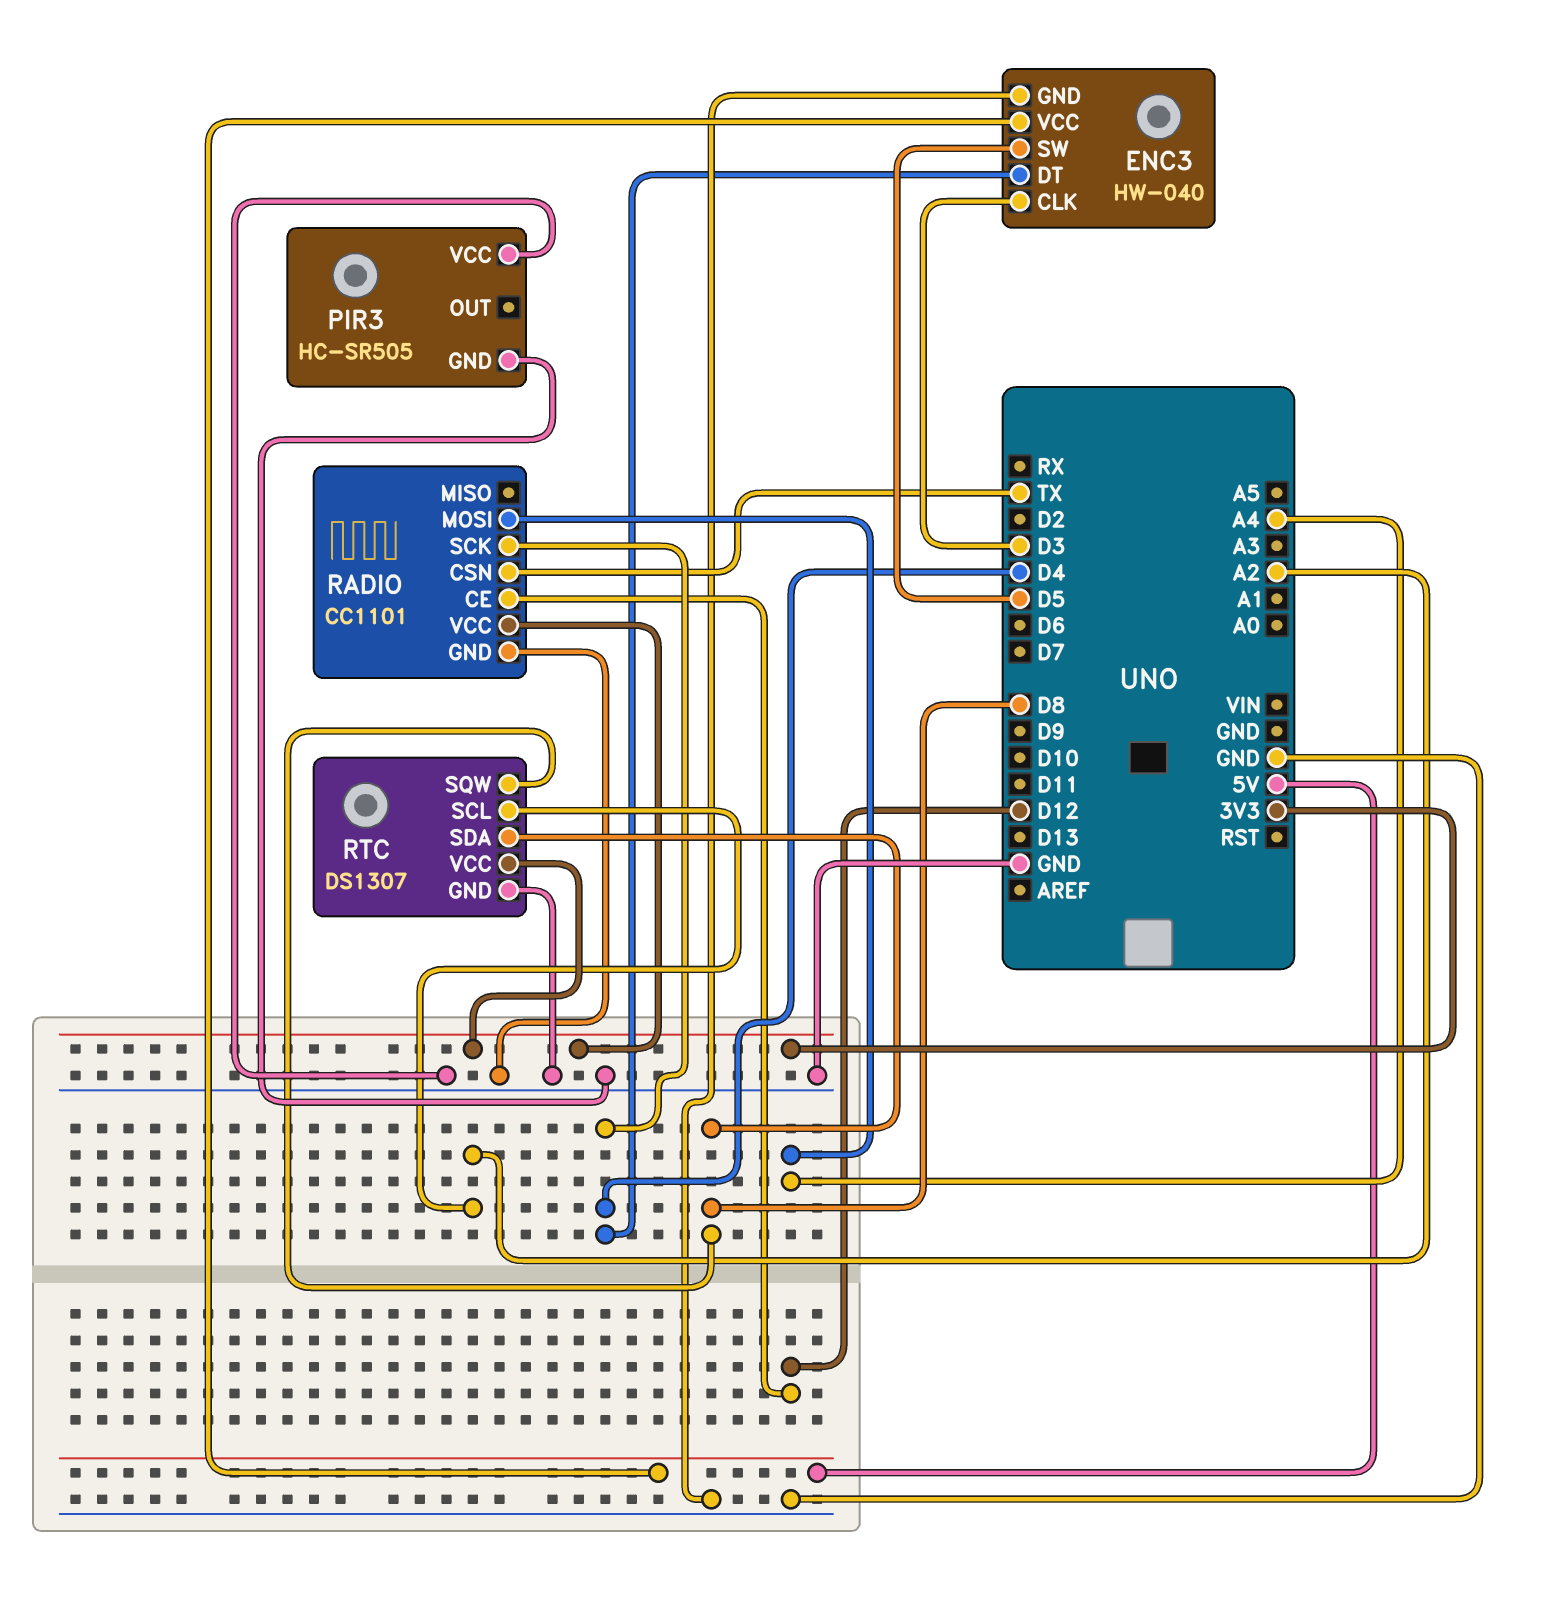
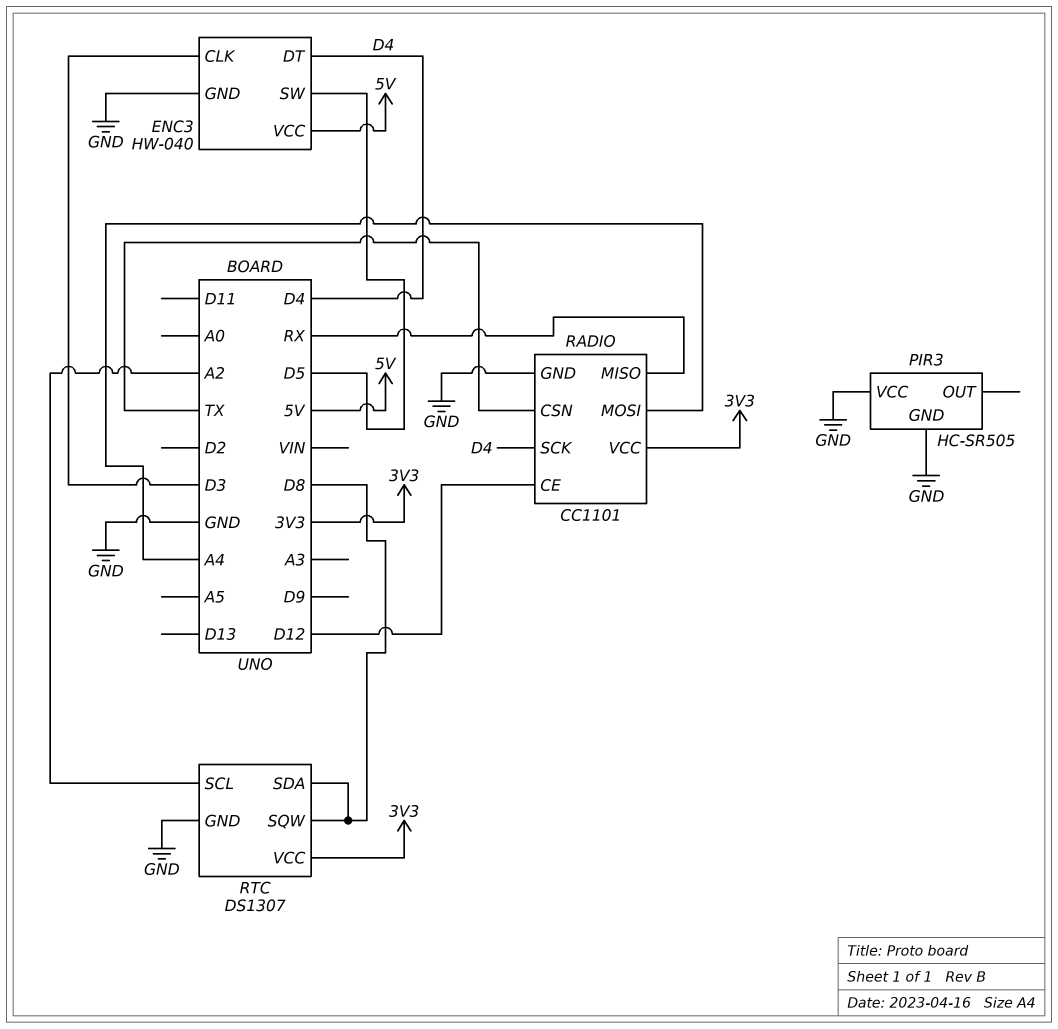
RADIO pin MISO: none -> RX

